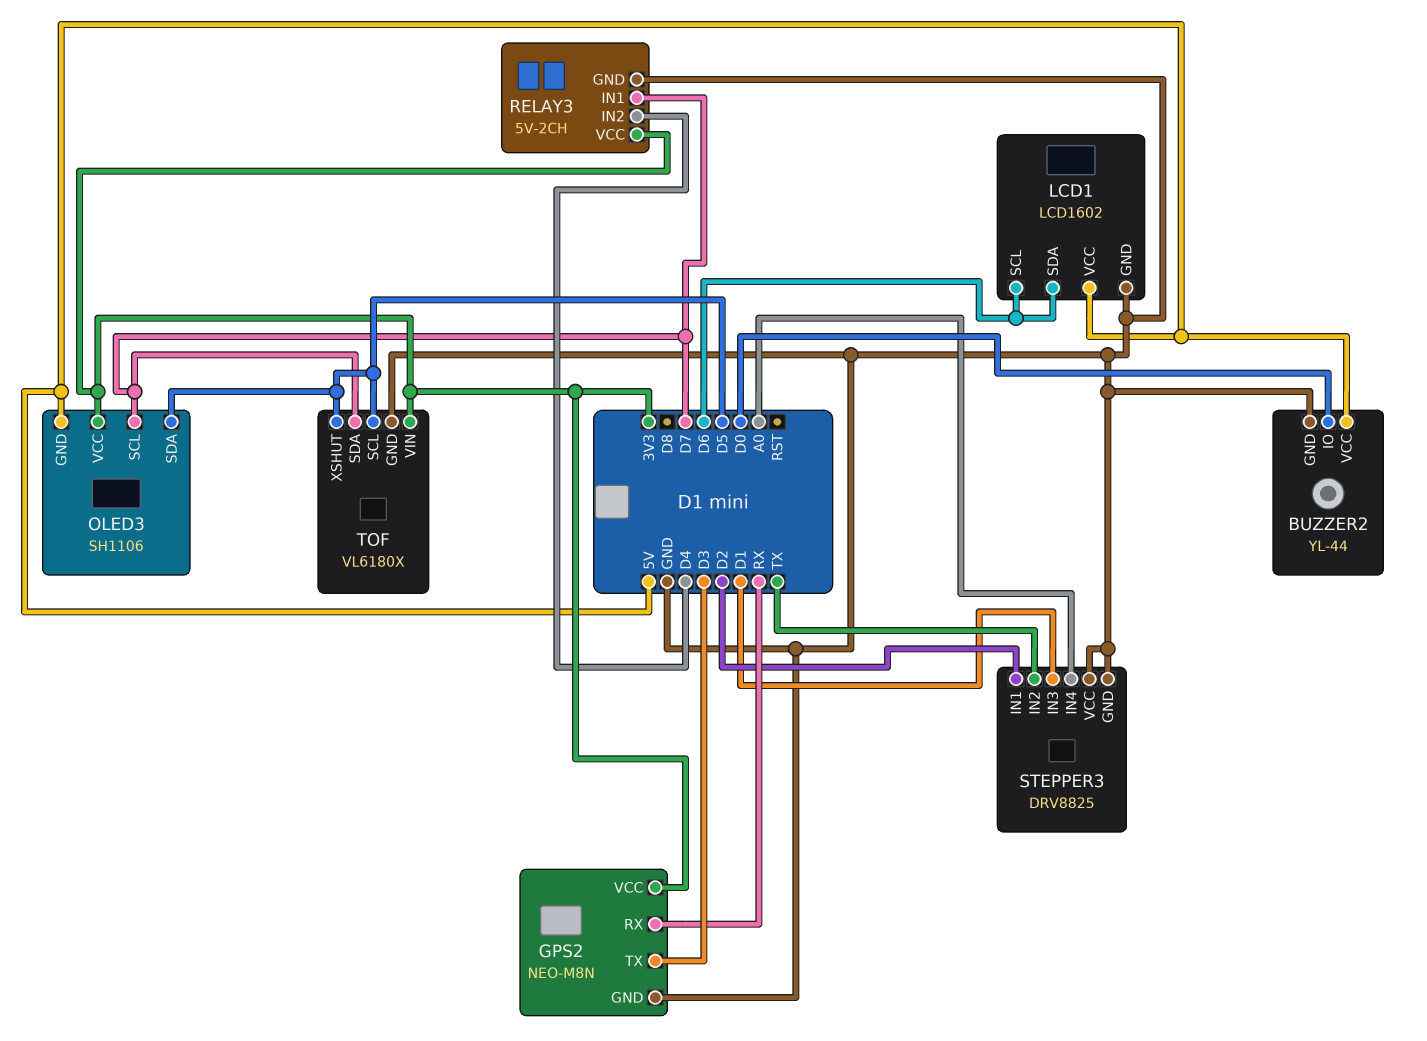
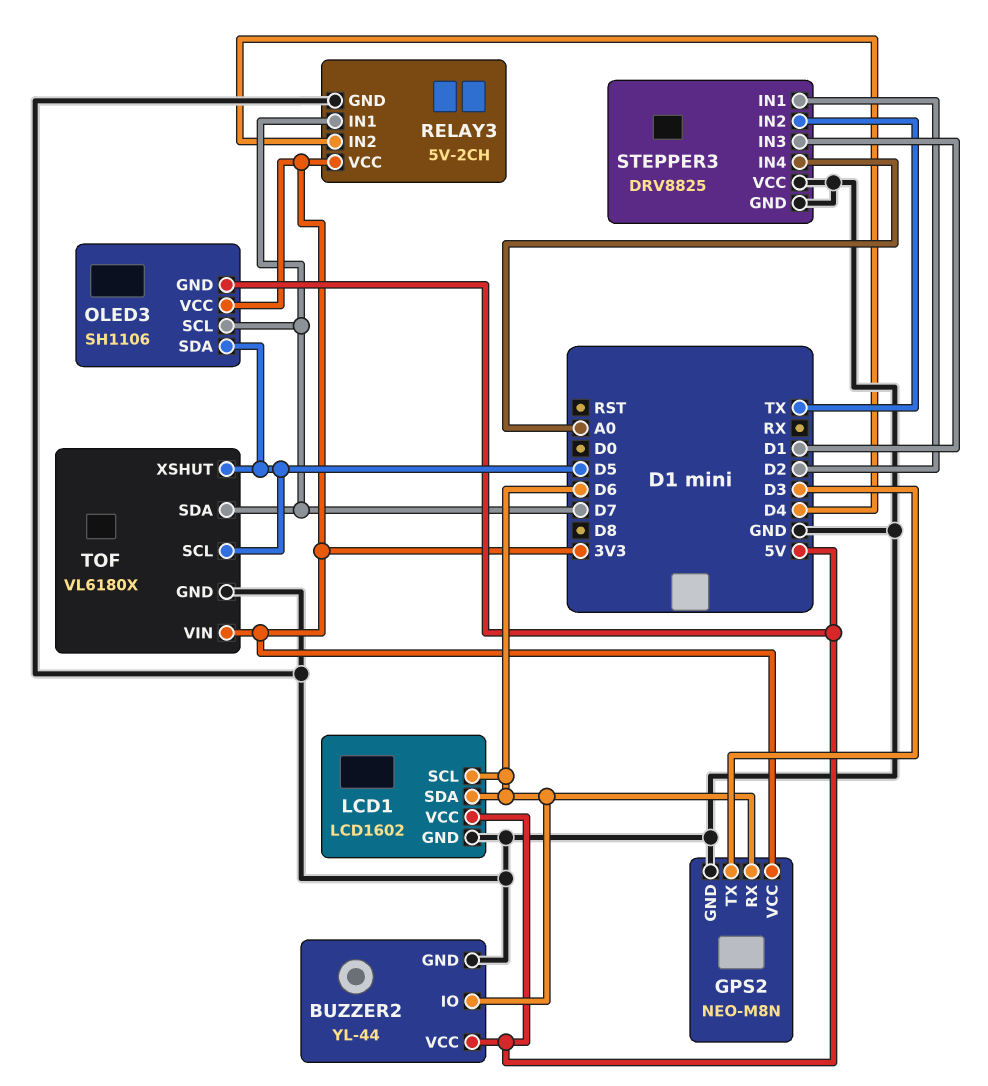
BUZZER2 pin IO: D0 -> D6
GPS2 pin RX: RX -> D6

